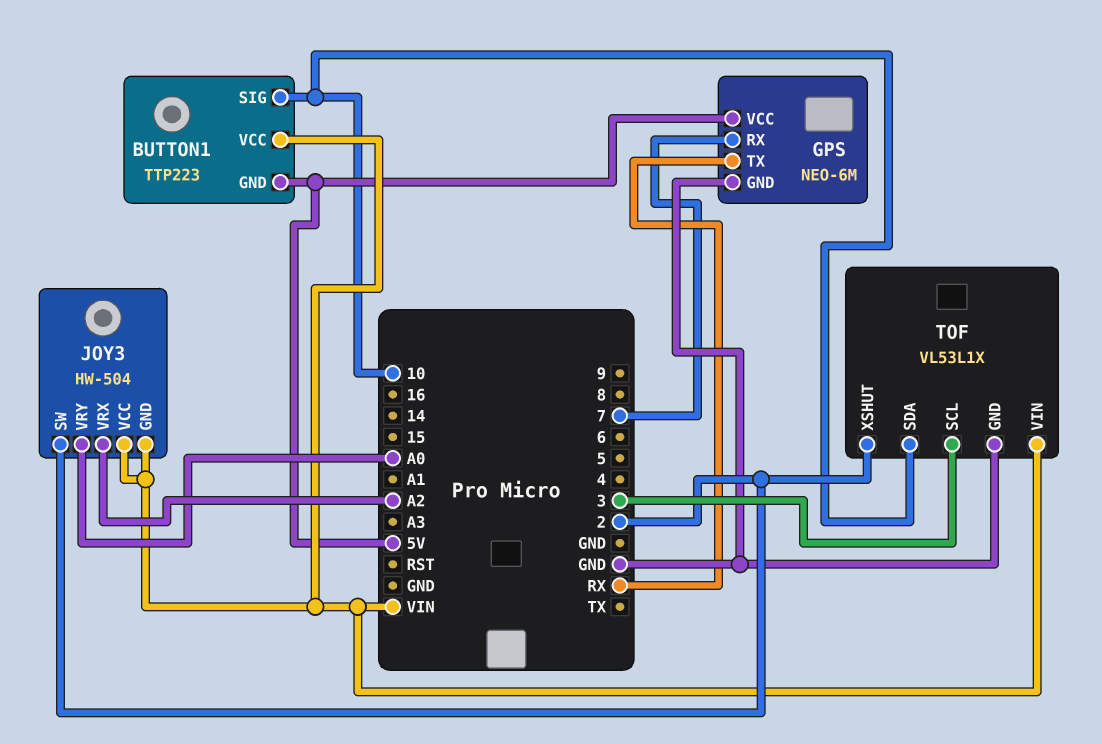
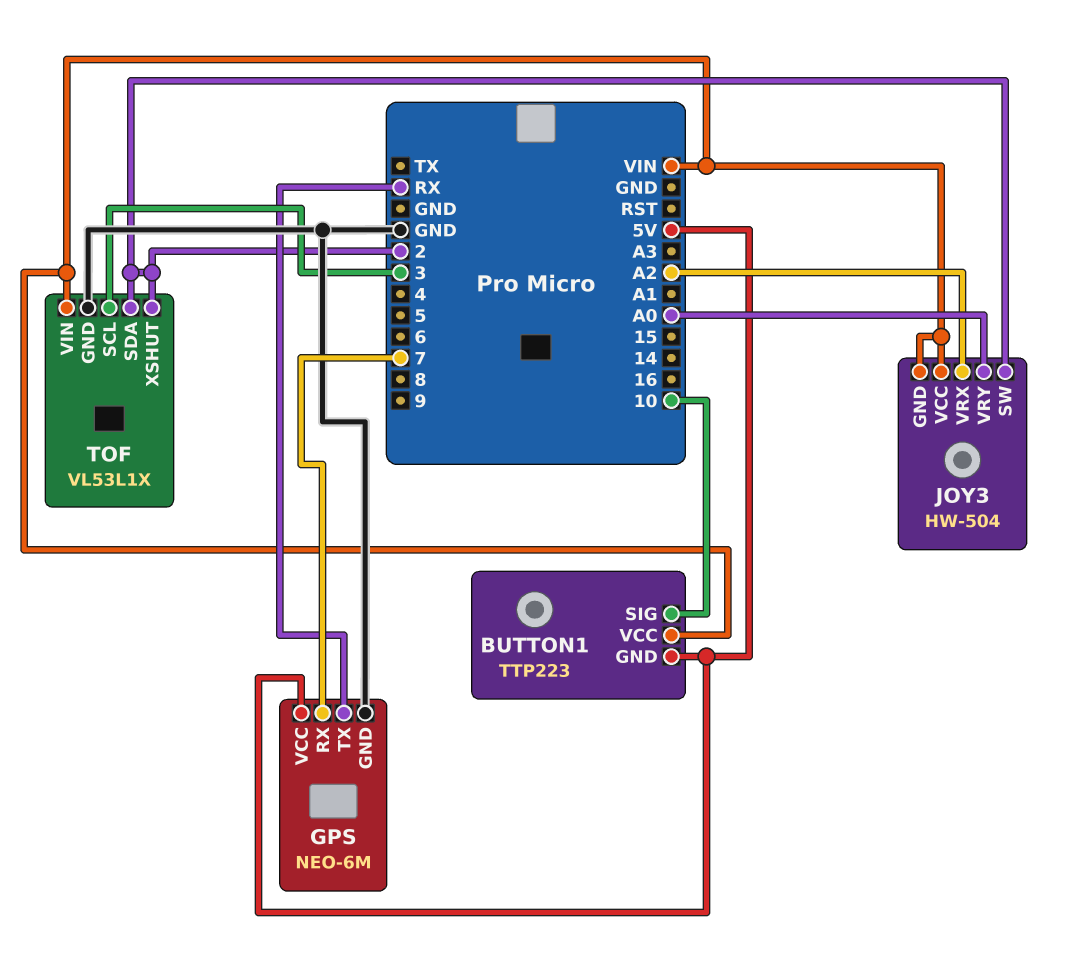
TOF pin SDA: 10 -> 2

